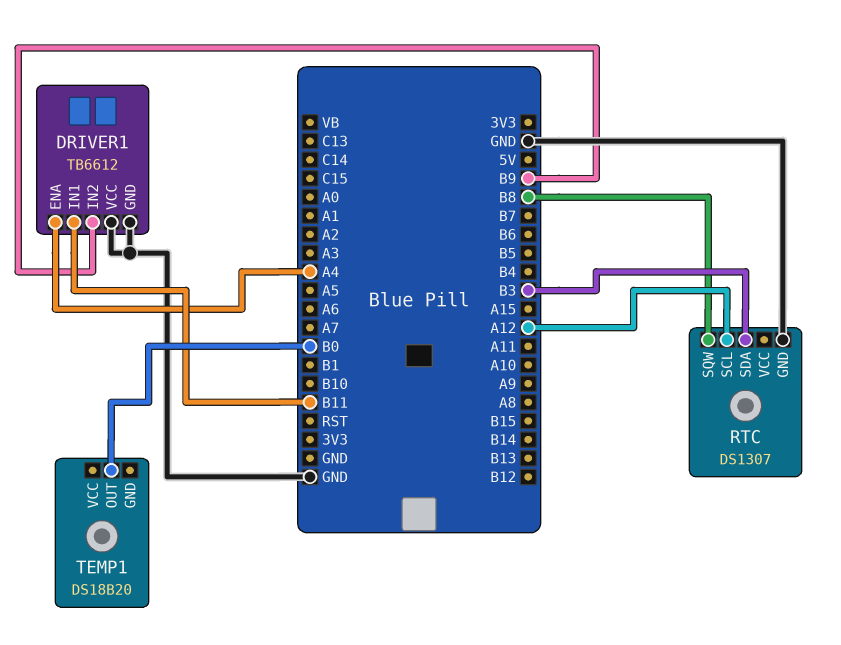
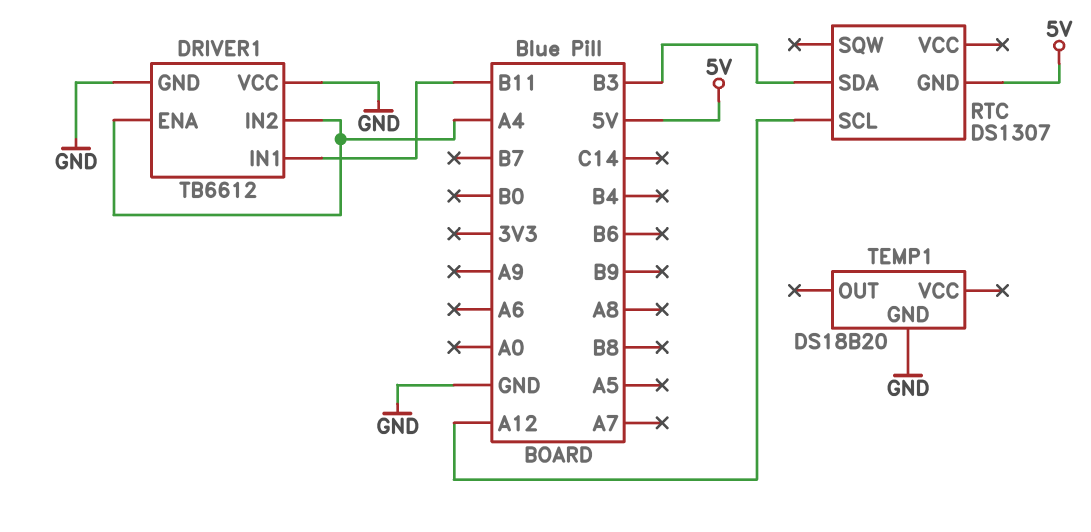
DRIVER1 pin IN2: B9 -> A4
RTC pin GND: GND -> 5V
RTC pin SQW: B8 -> none
TEMP1 pin GND: none -> GND
TEMP1 pin OUT: B0 -> none

